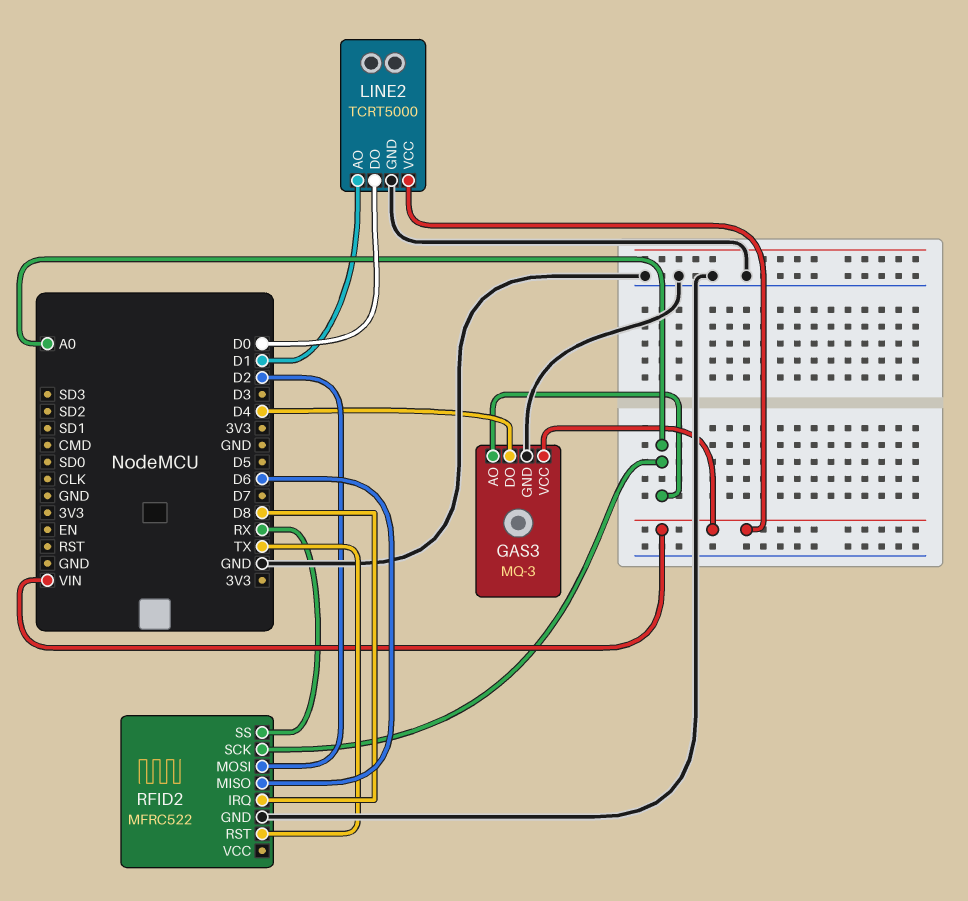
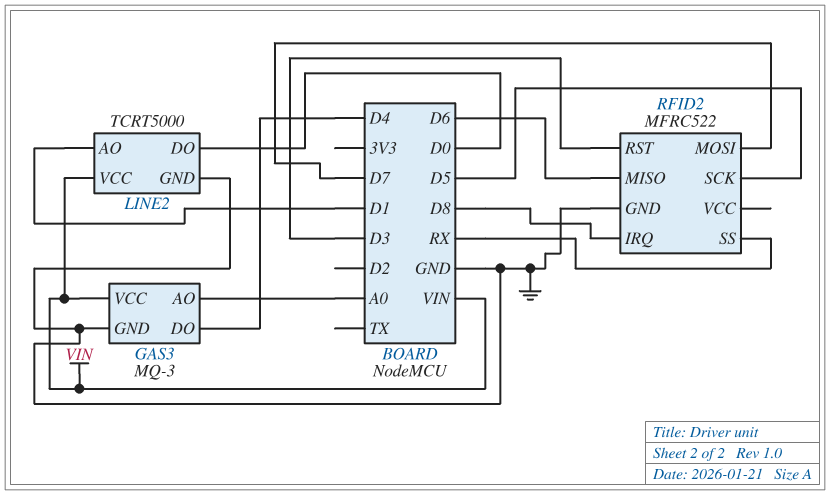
RFID2 pin MOSI: D2 -> D7
RFID2 pin RST: TX -> D3
RFID2 pin SCK: A0 -> D5

